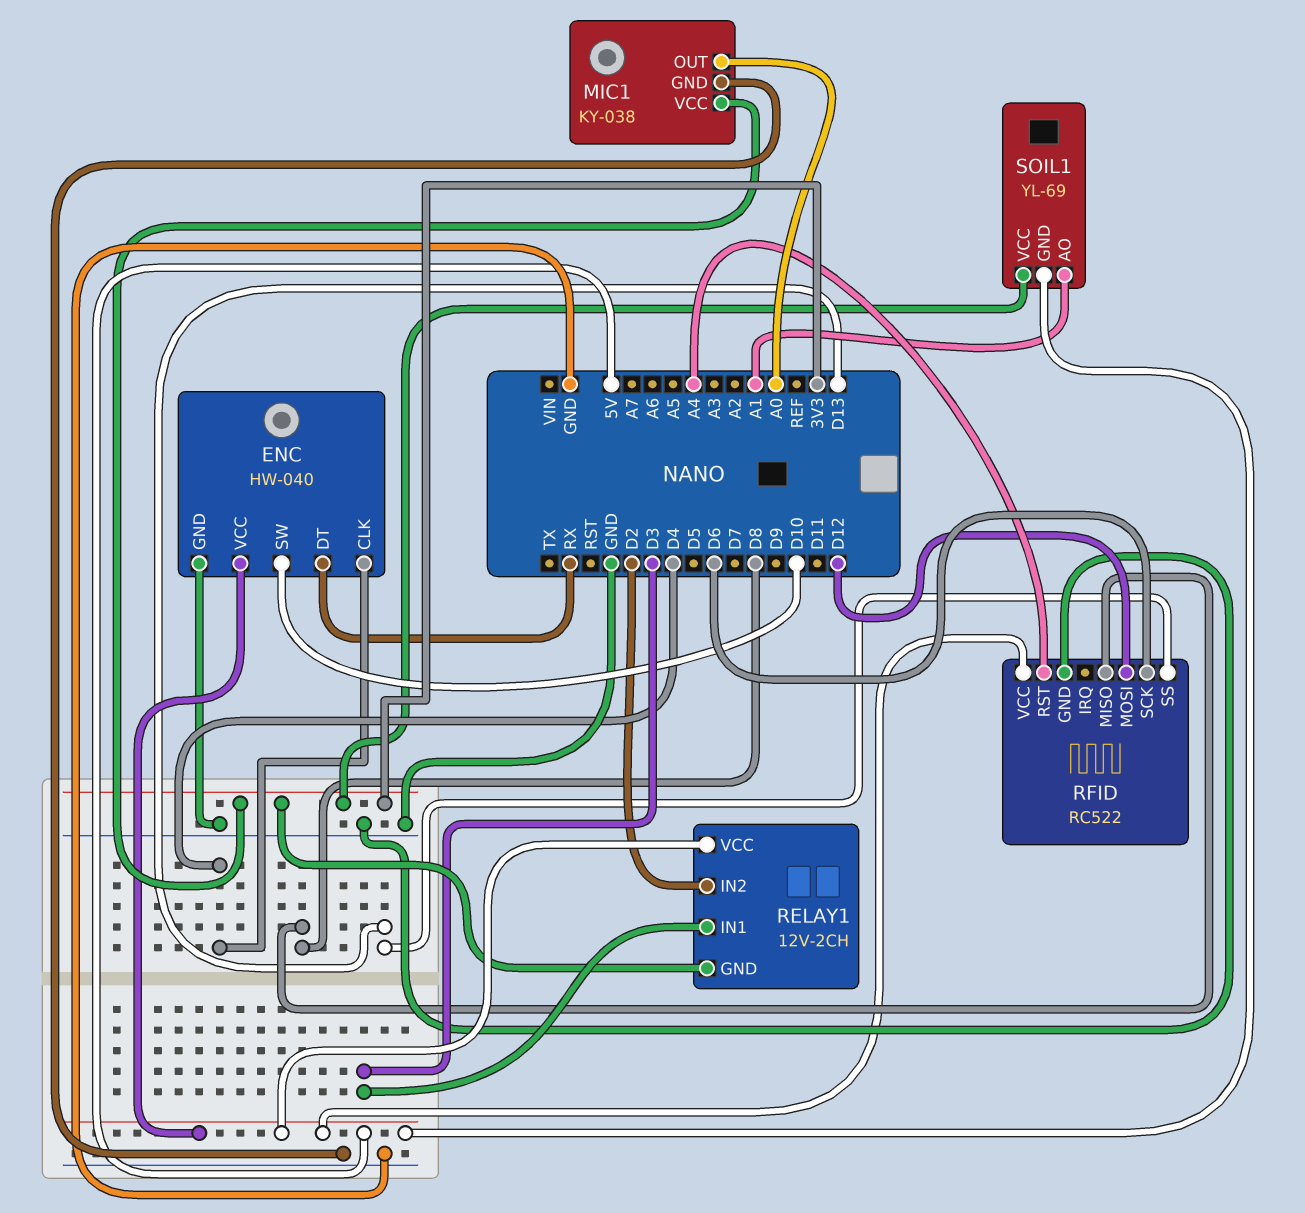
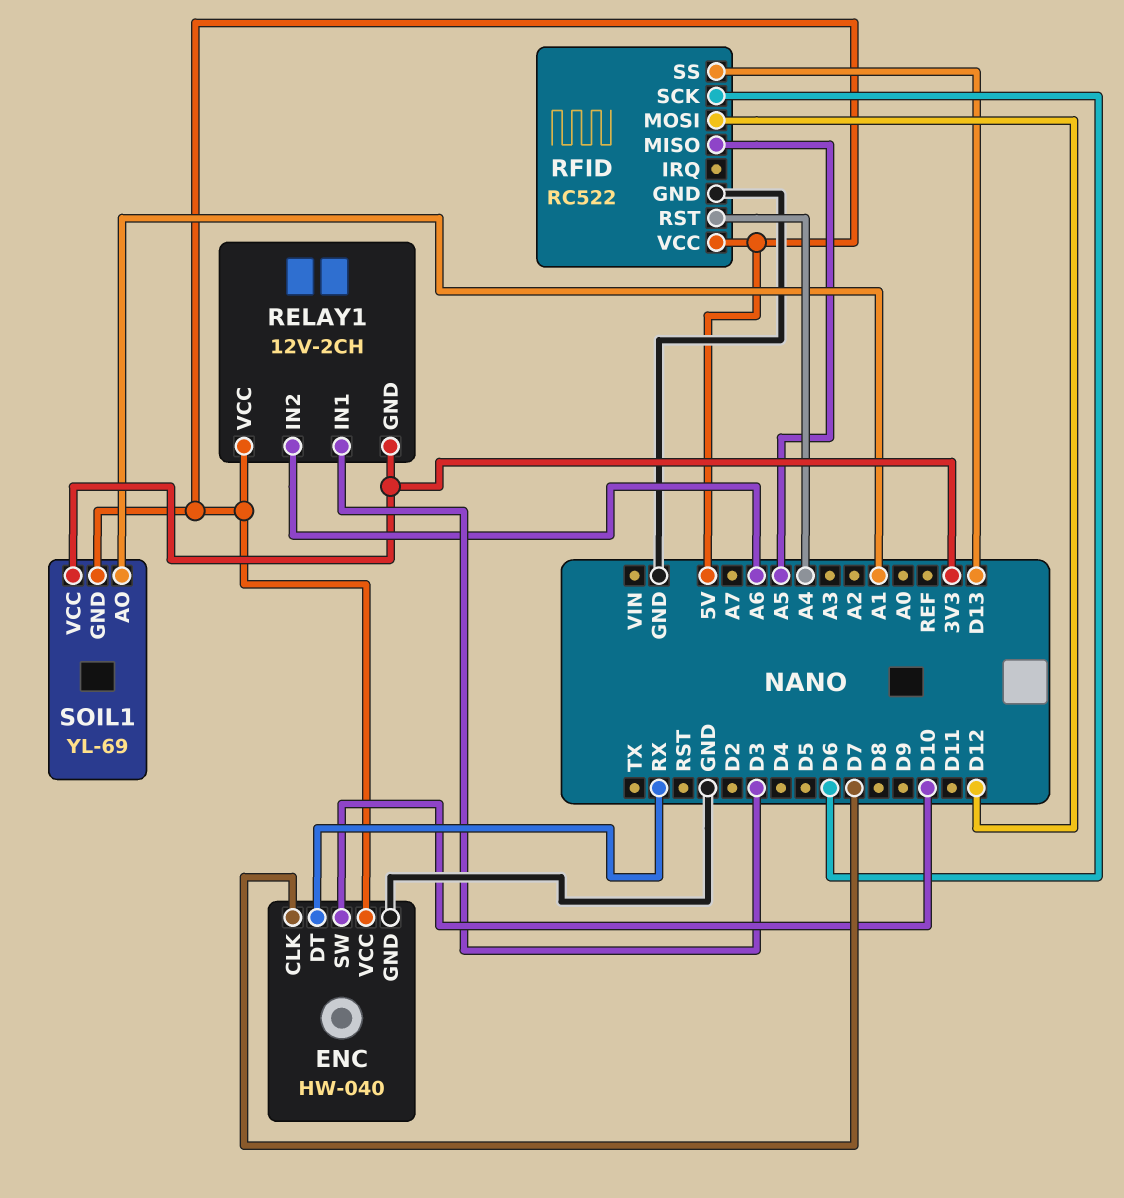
ENC pin CLK: D4 -> D7
MIC1: KY-038 -> none
MIC1 pin GND: GND -> none
MIC1 pin OUT: A0 -> none
MIC1 pin VCC: 3V3 -> none
RELAY1 pin IN2: D2 -> A6
RFID pin MISO: D8 -> A5

